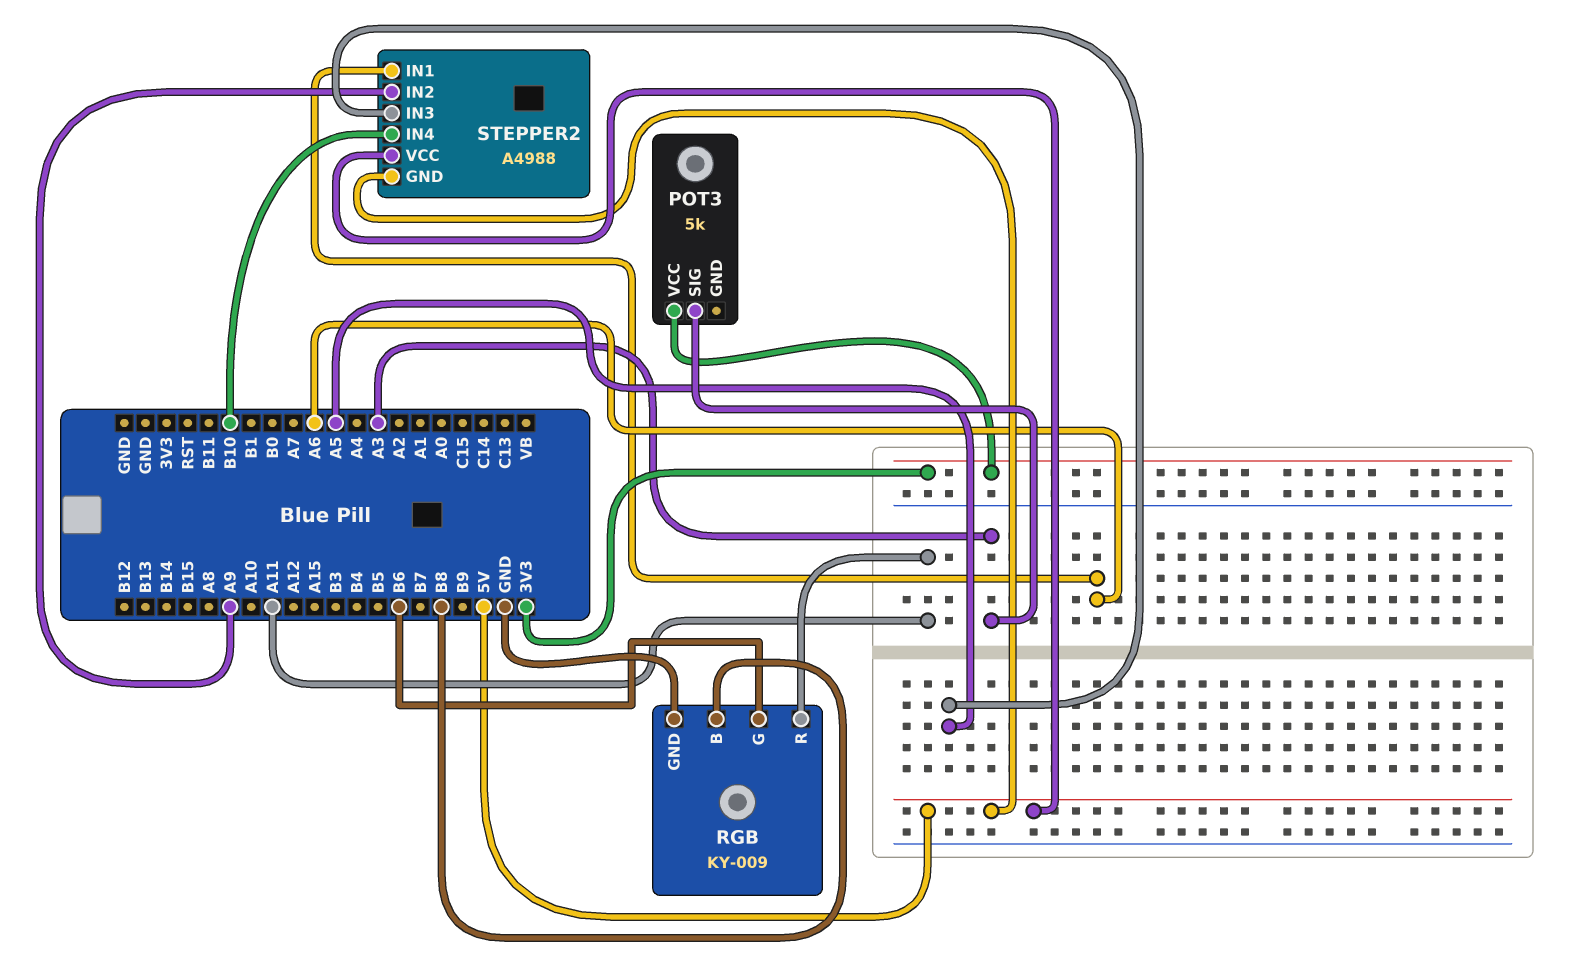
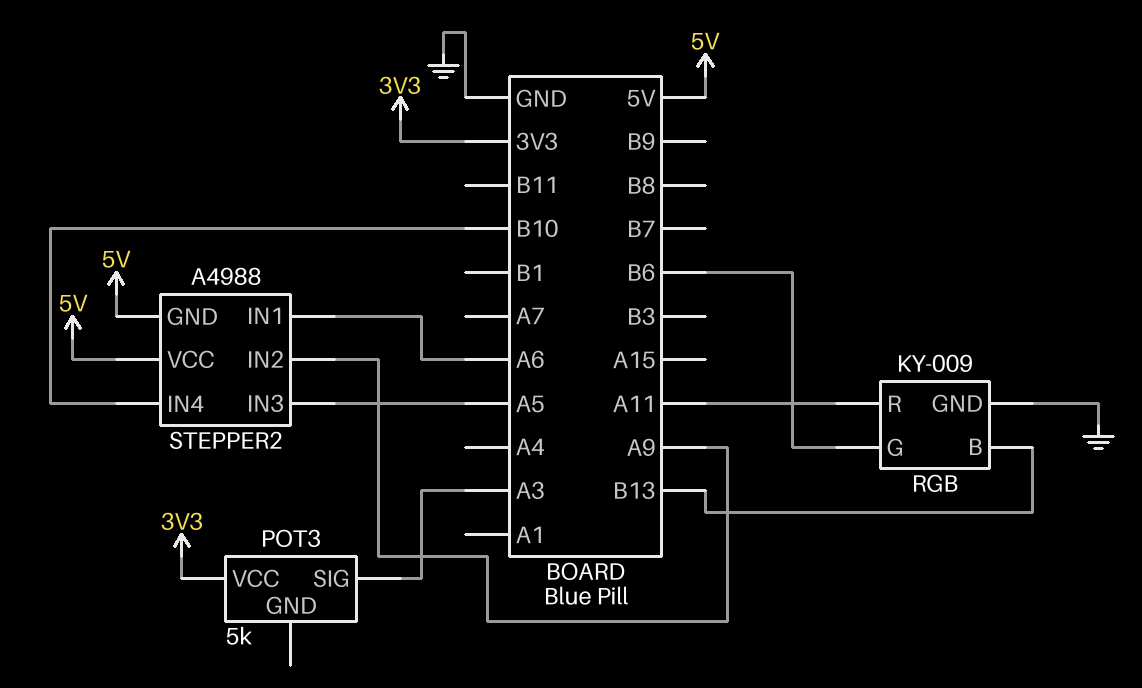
RGB pin B: B8 -> B13

